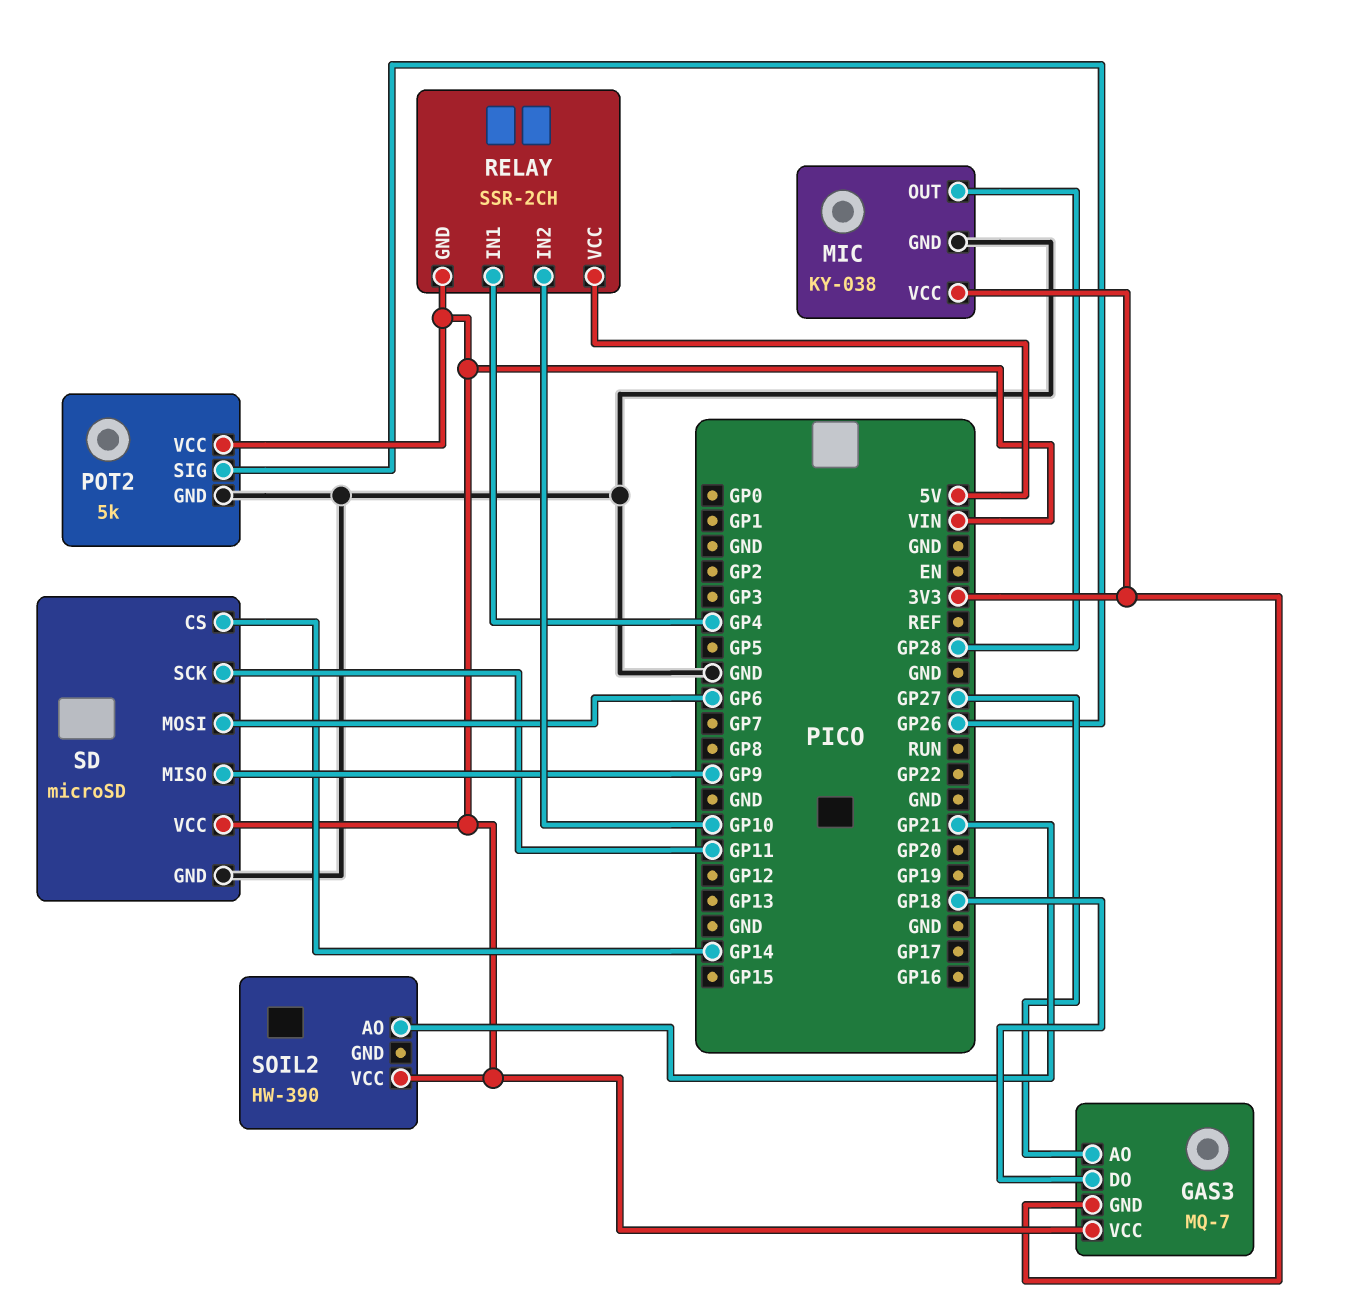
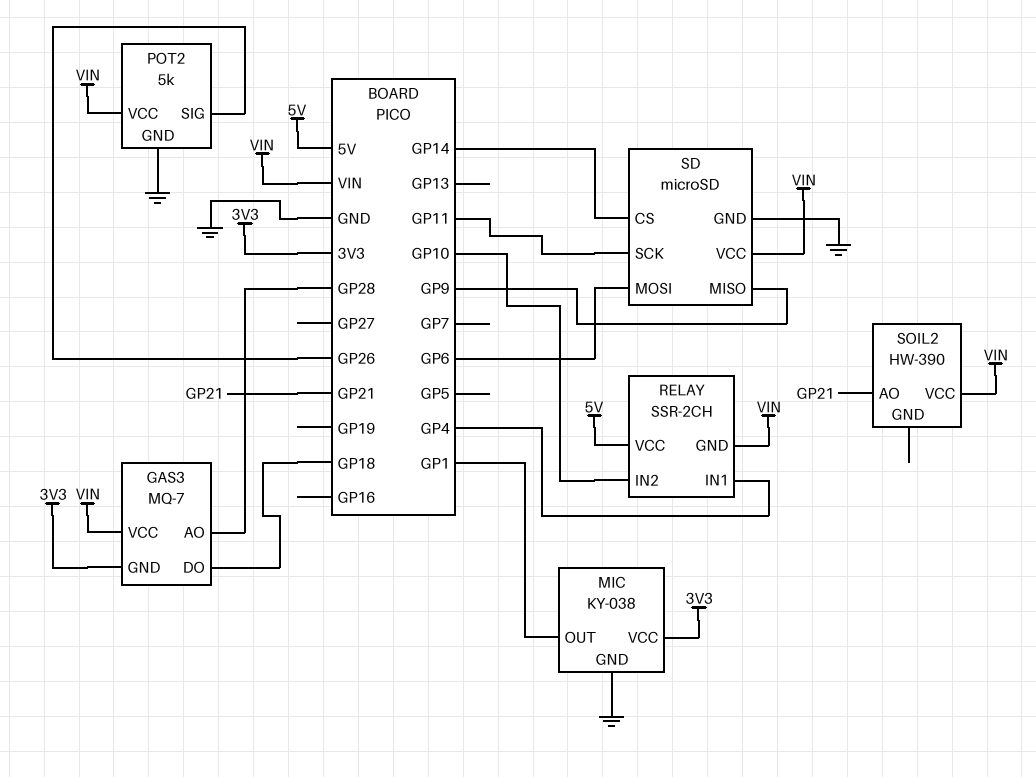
GAS3 pin AO: GP27 -> GP28
MIC pin OUT: GP28 -> GP1

